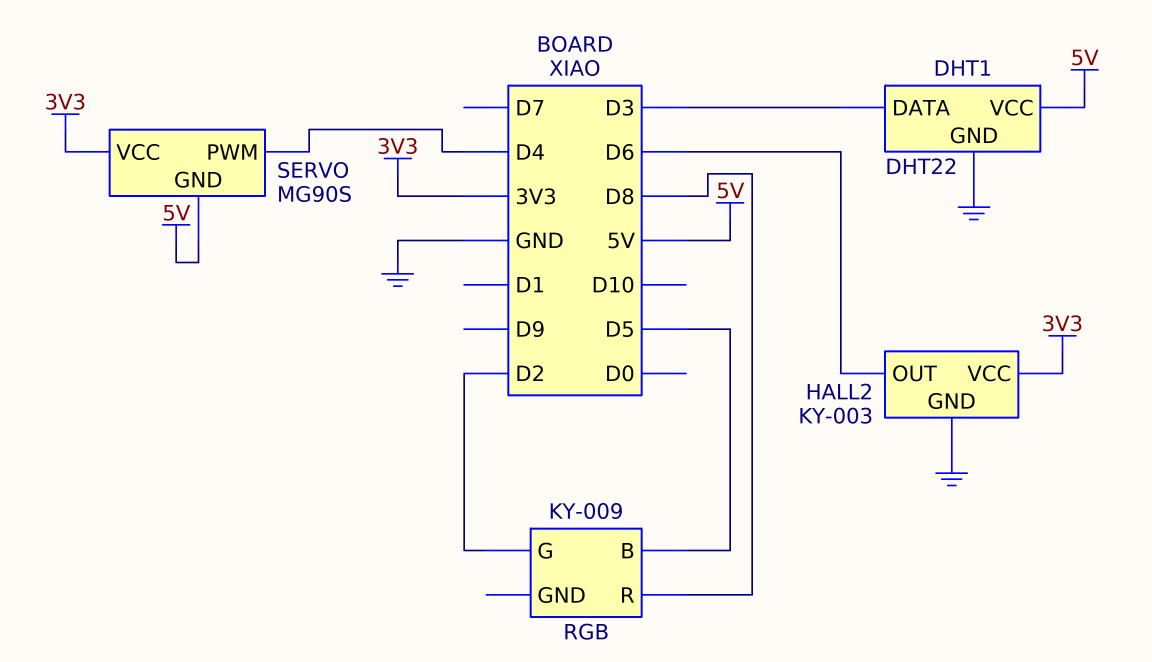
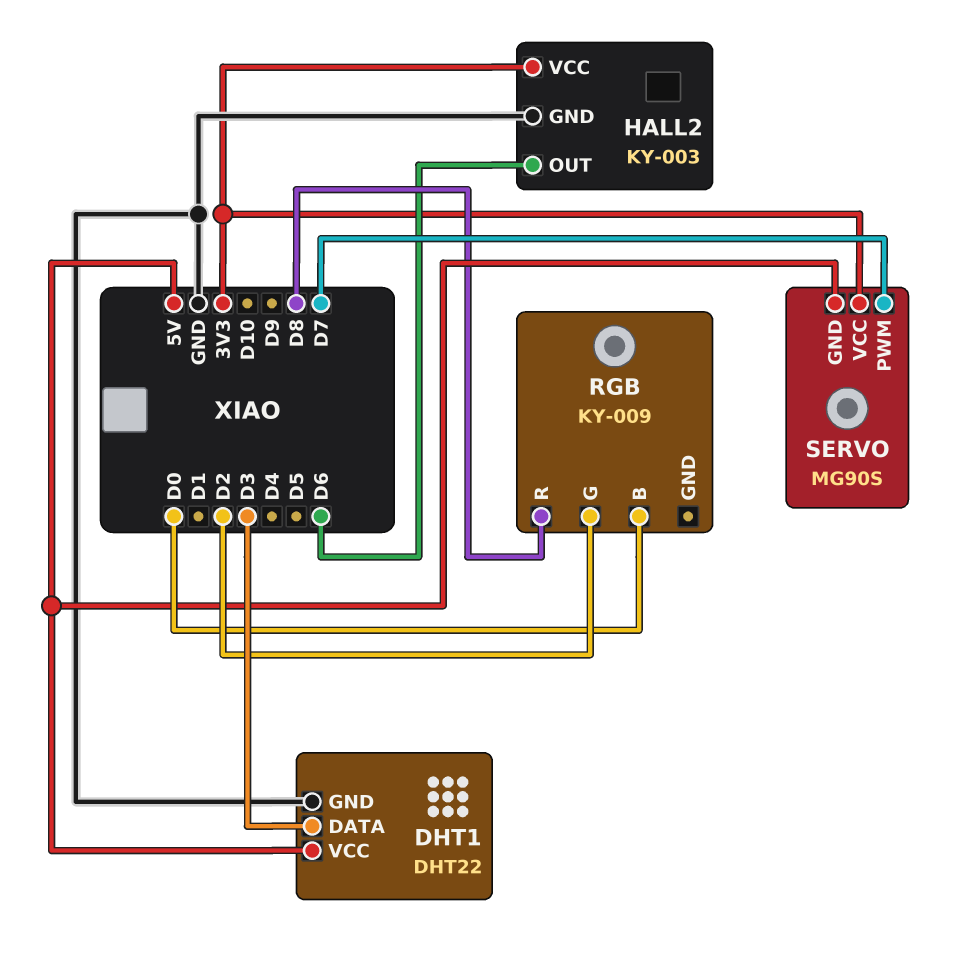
RGB pin B: D5 -> D0
SERVO pin PWM: D4 -> D7

